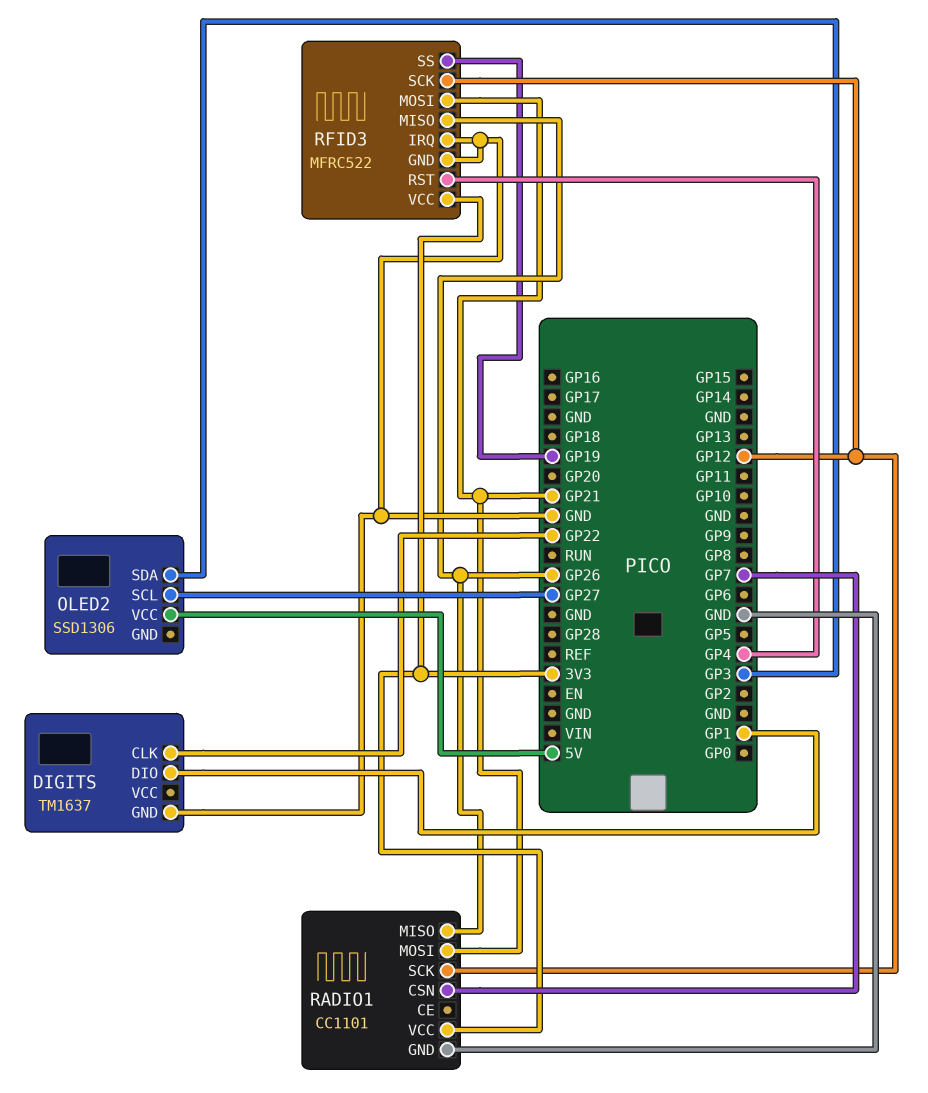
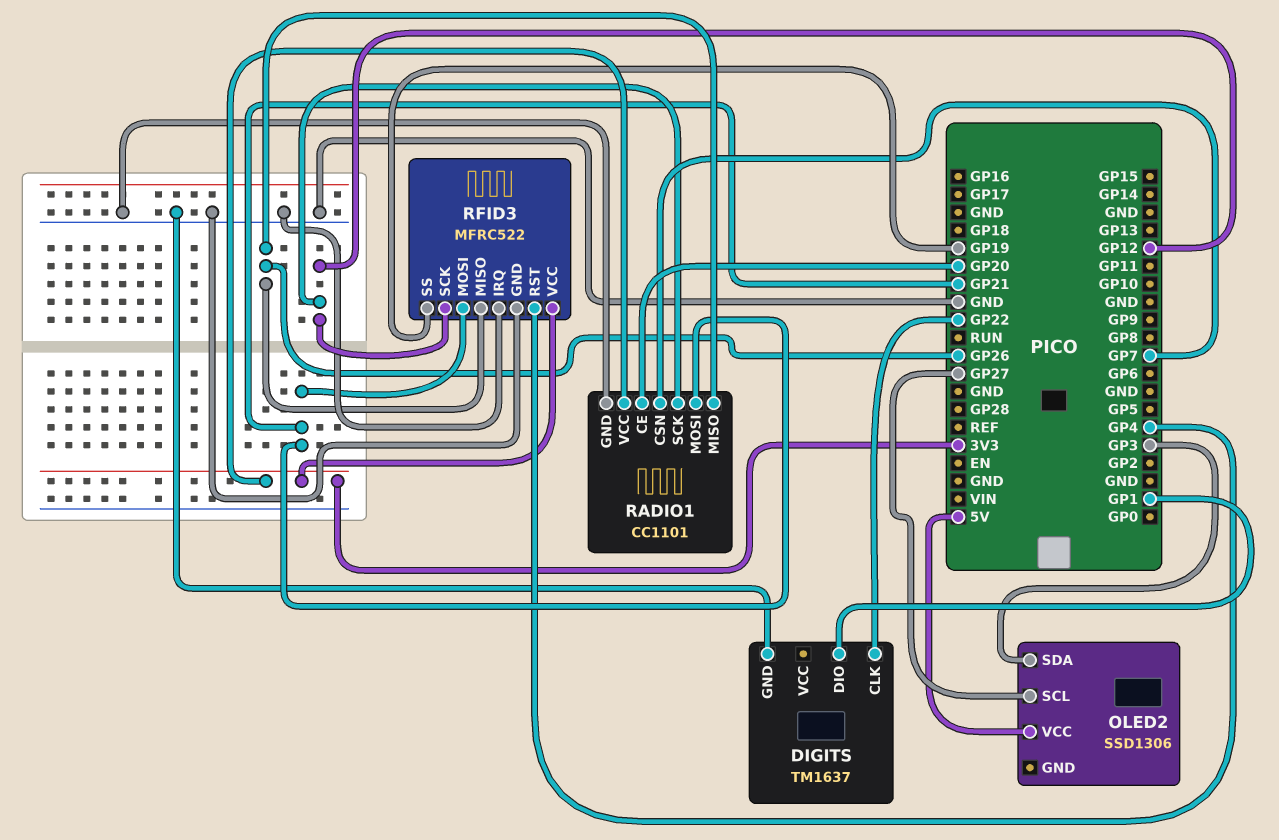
RADIO1 pin CE: none -> GP20

